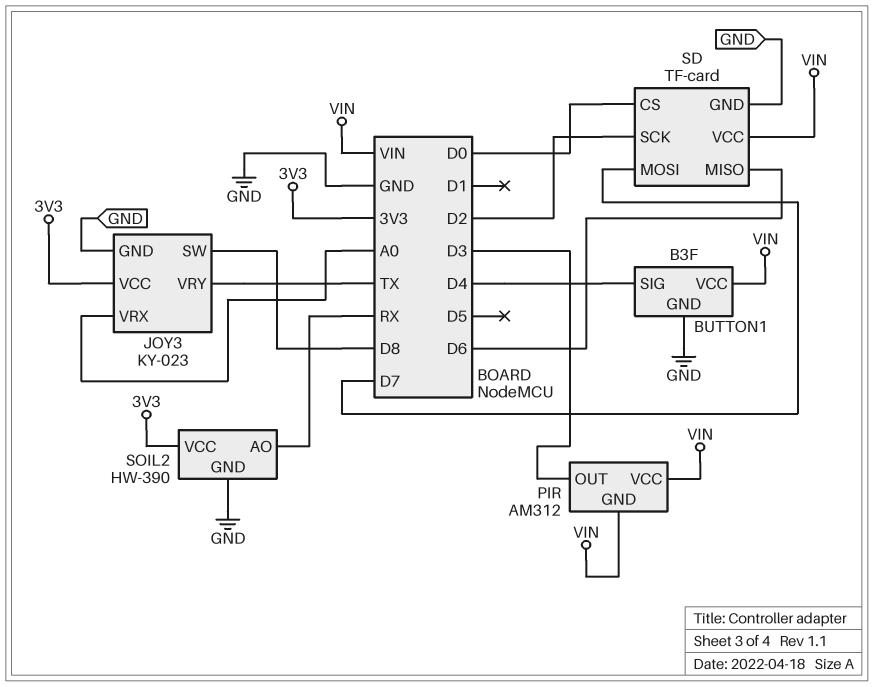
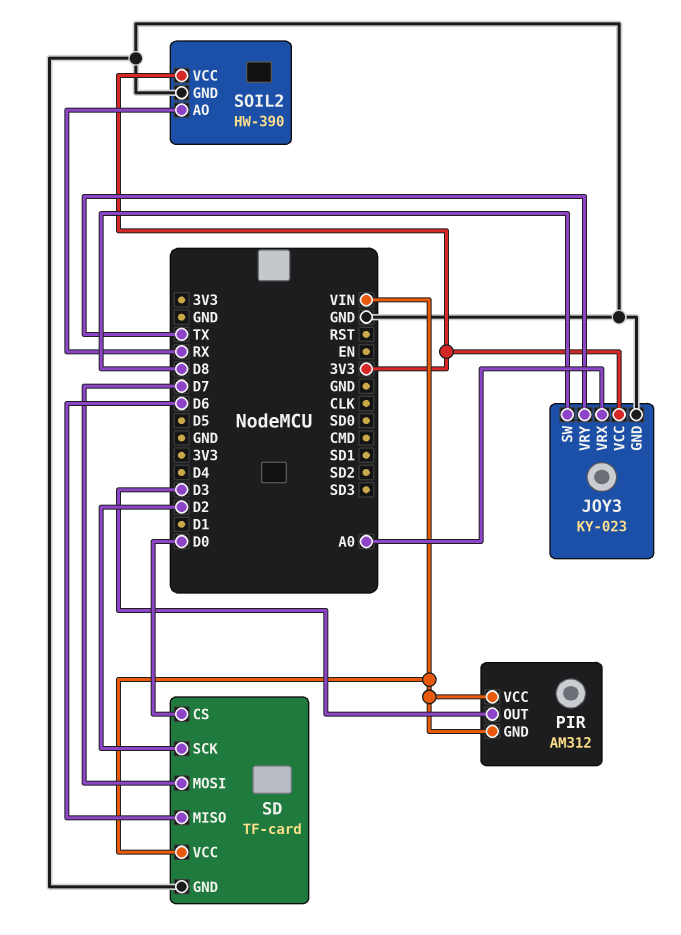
BUTTON1: B3F -> none
BUTTON1 pin GND: GND -> none
BUTTON1 pin SIG: D4 -> none
BUTTON1 pin VCC: VIN -> none

